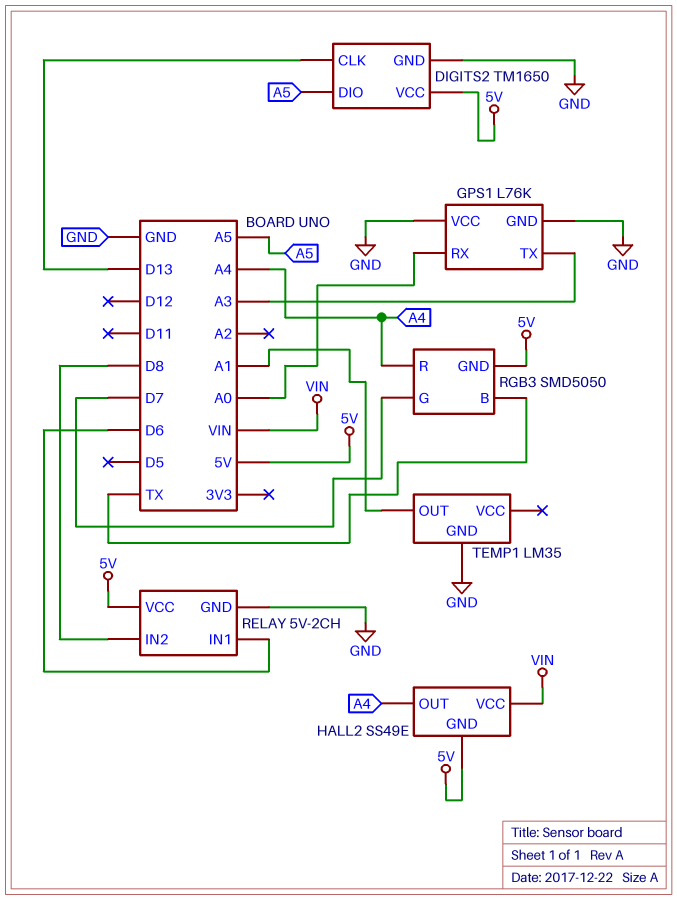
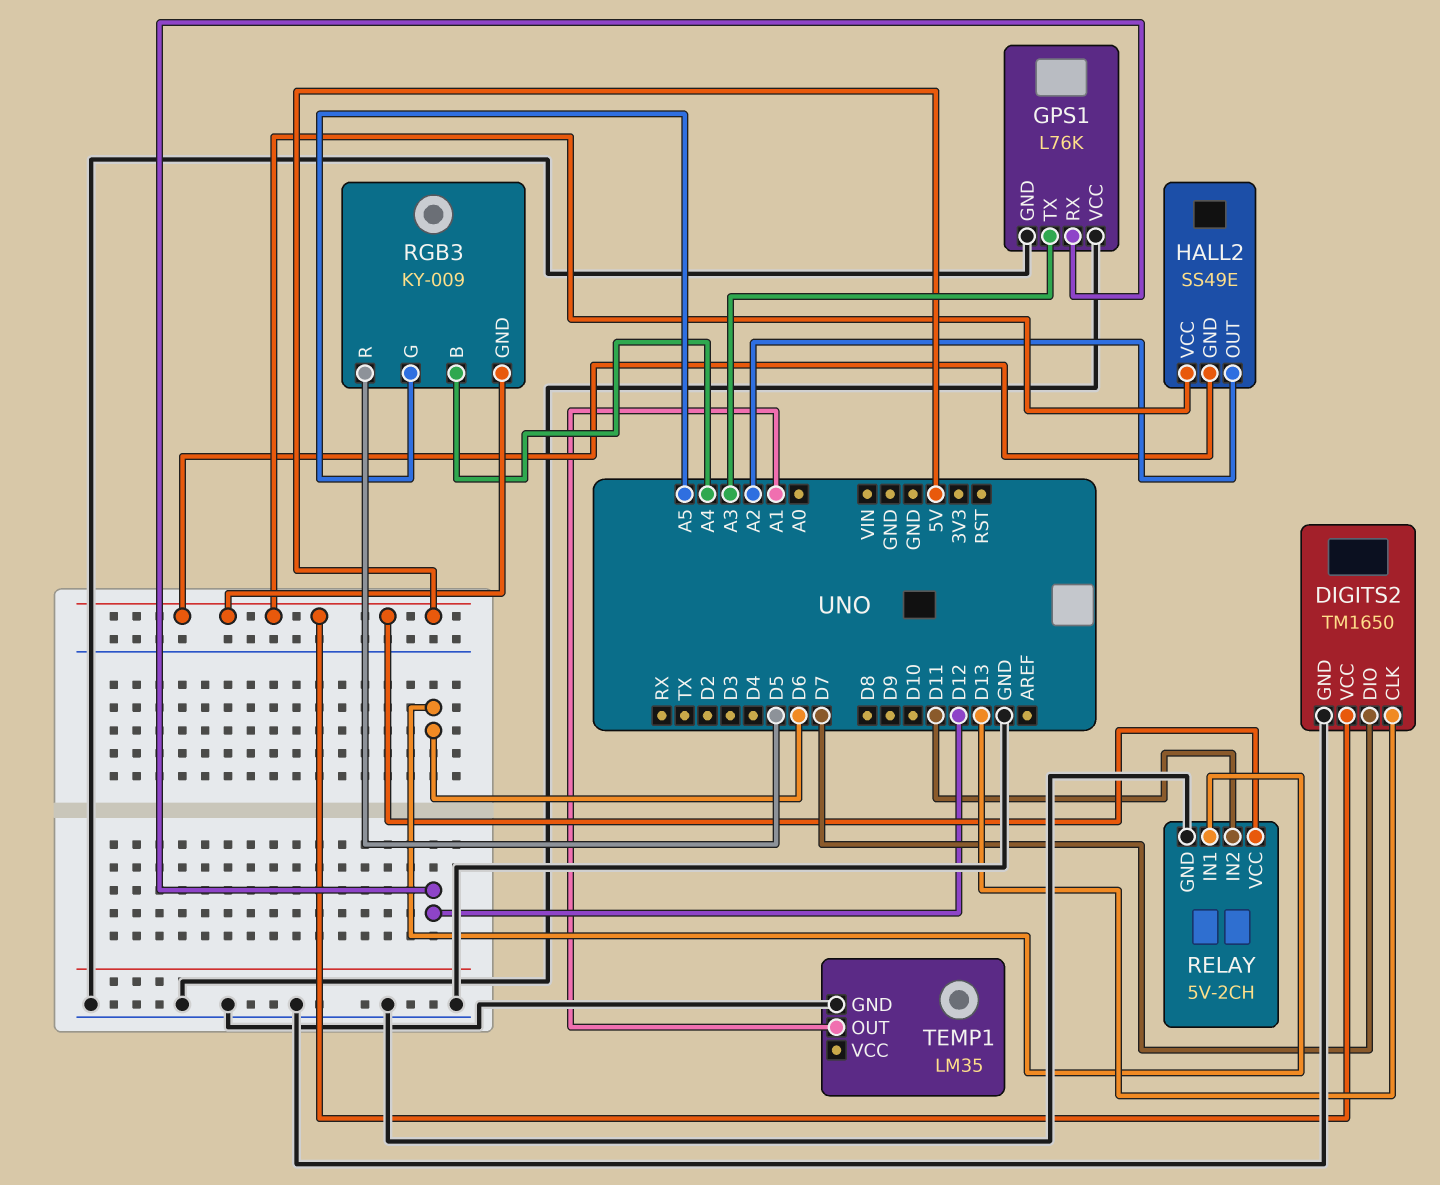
DIGITS2 pin DIO: A5 -> D7
GPS1 pin RX: A0 -> D12
HALL2 pin OUT: A4 -> A2
HALL2 pin VCC: VIN -> 5V
RELAY pin IN2: D8 -> D11
RGB3: SMD5050 -> KY-009
RGB3 pin B: TX -> A4
RGB3 pin G: D7 -> A5
RGB3 pin R: A4 -> D5

